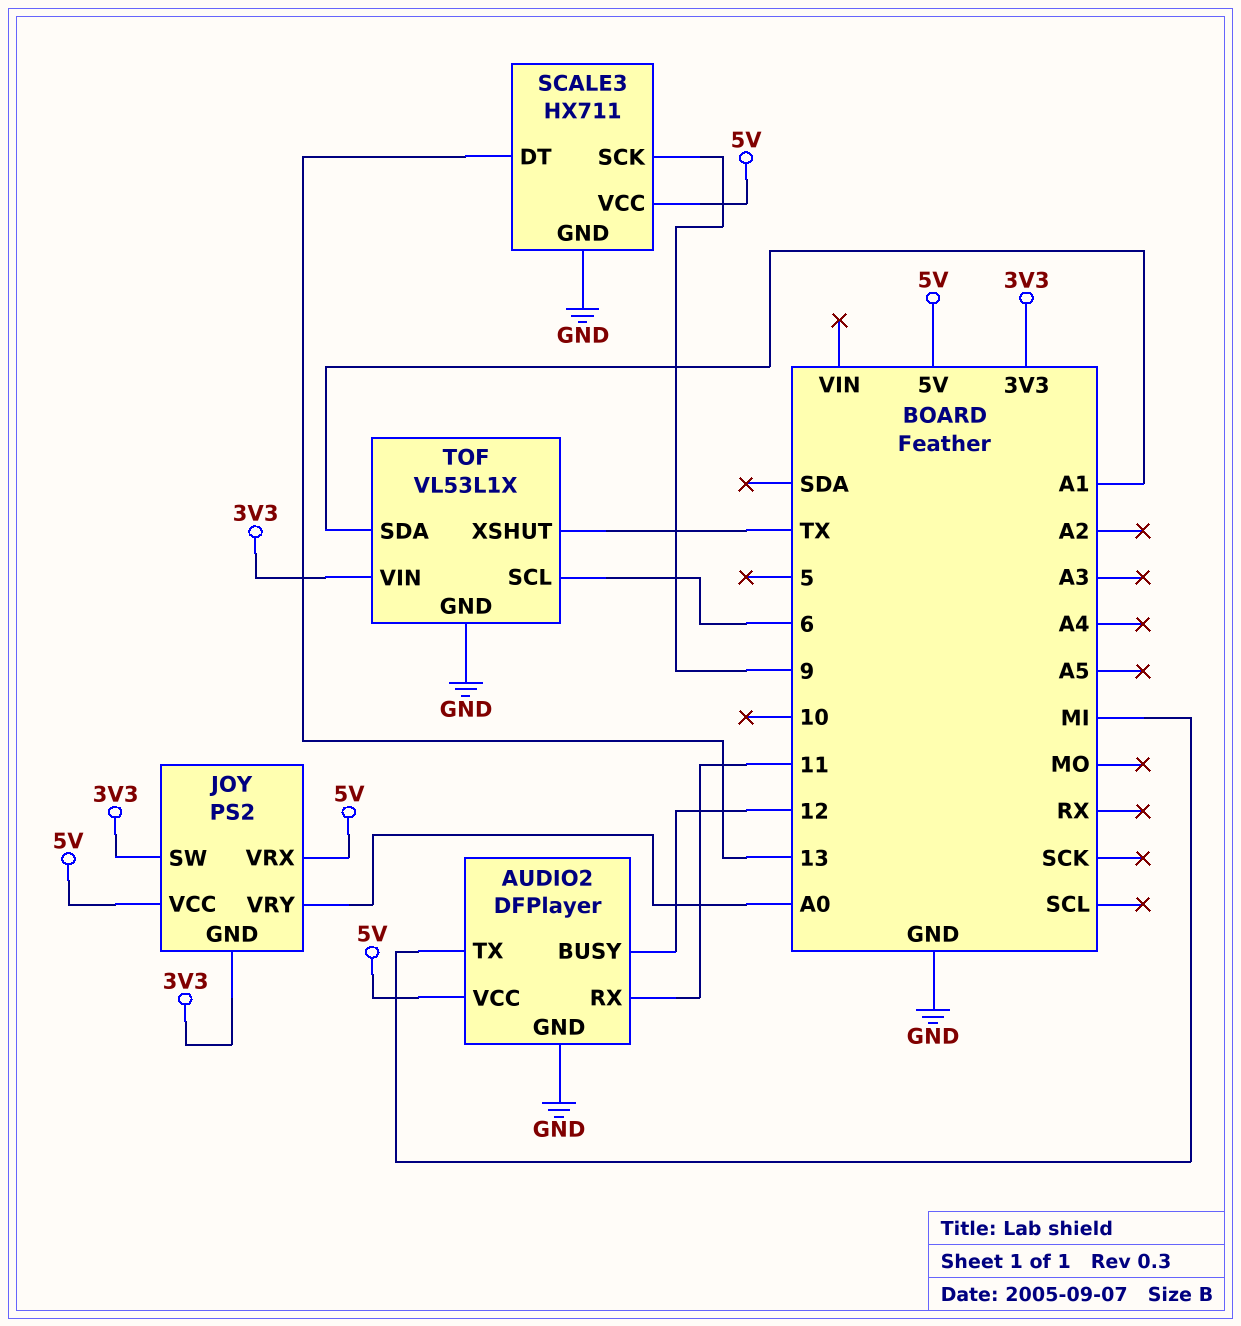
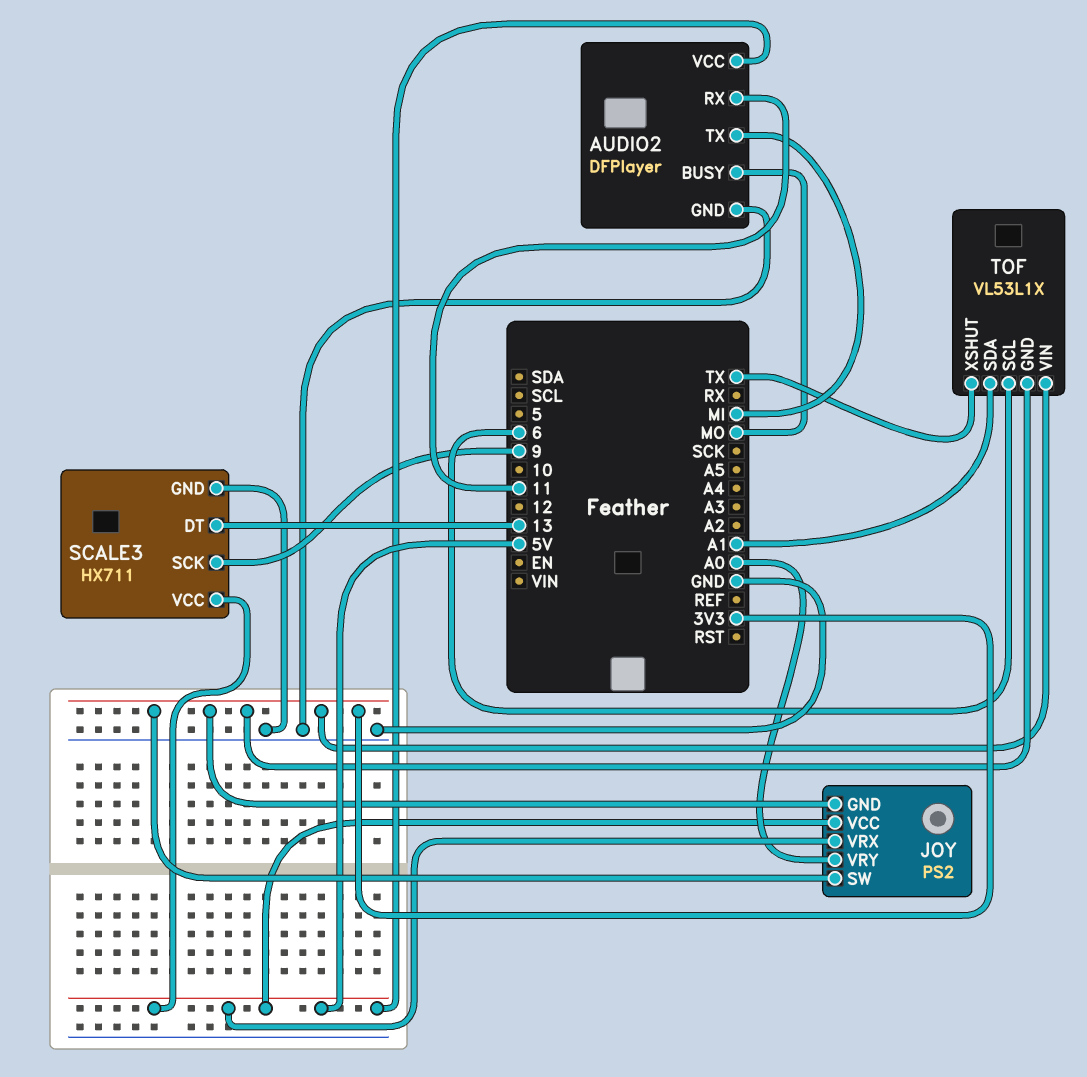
AUDIO2 pin BUSY: 12 -> MO
TOF pin GND: GND -> 3V3

